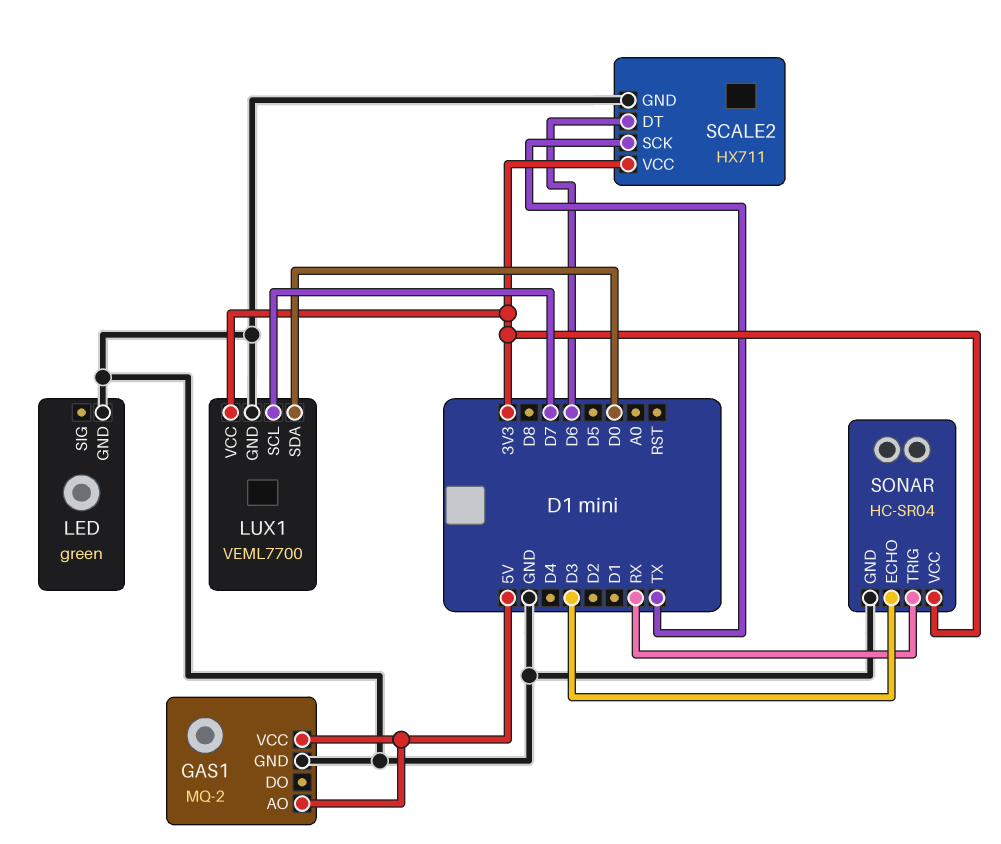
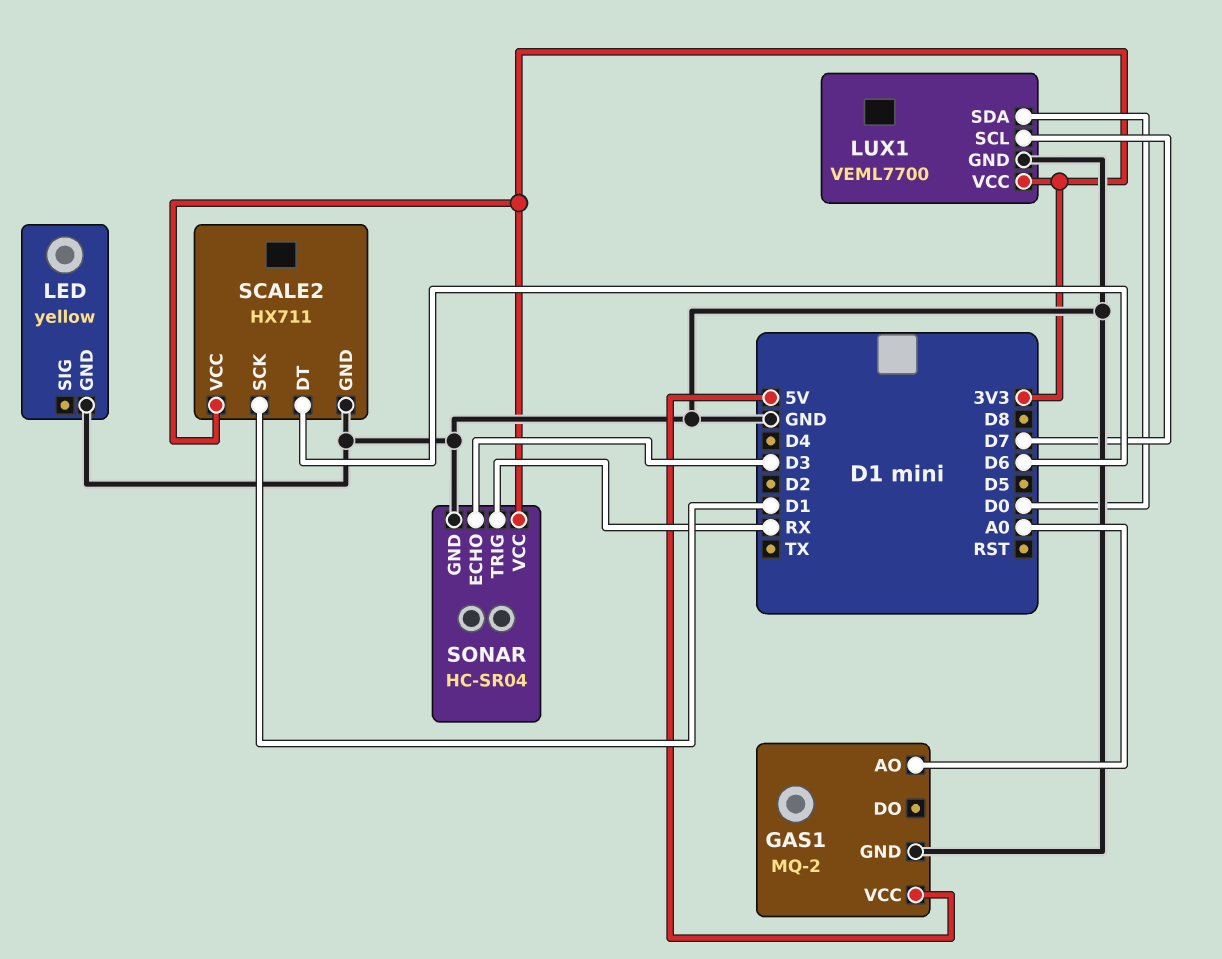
GAS1 pin AO: 5V -> A0
LED: green -> yellow
SCALE2 pin SCK: TX -> D1

